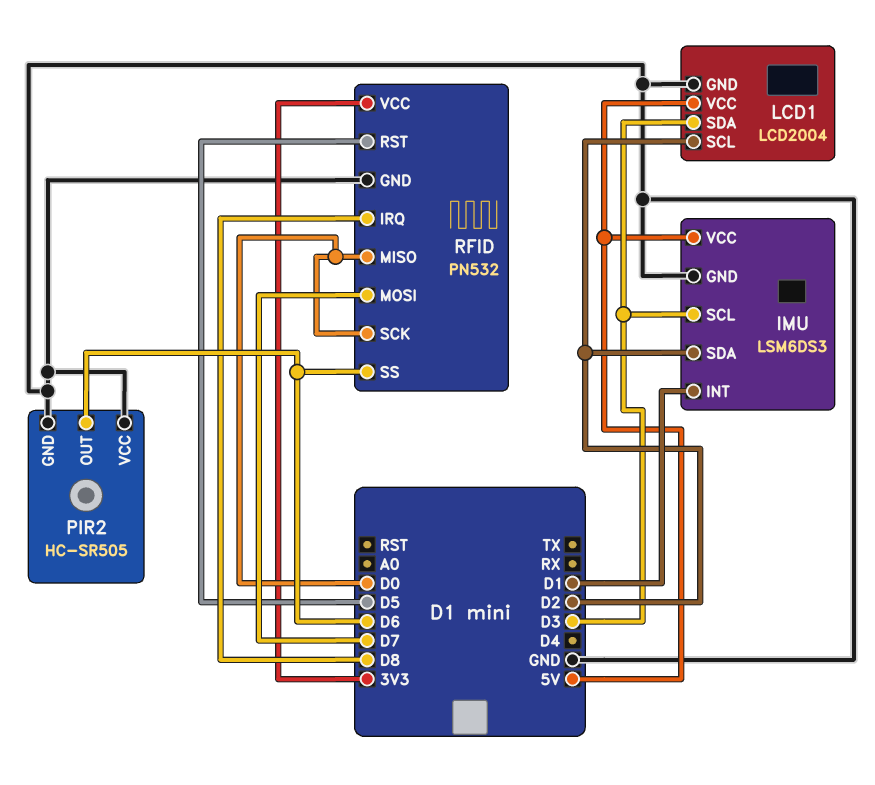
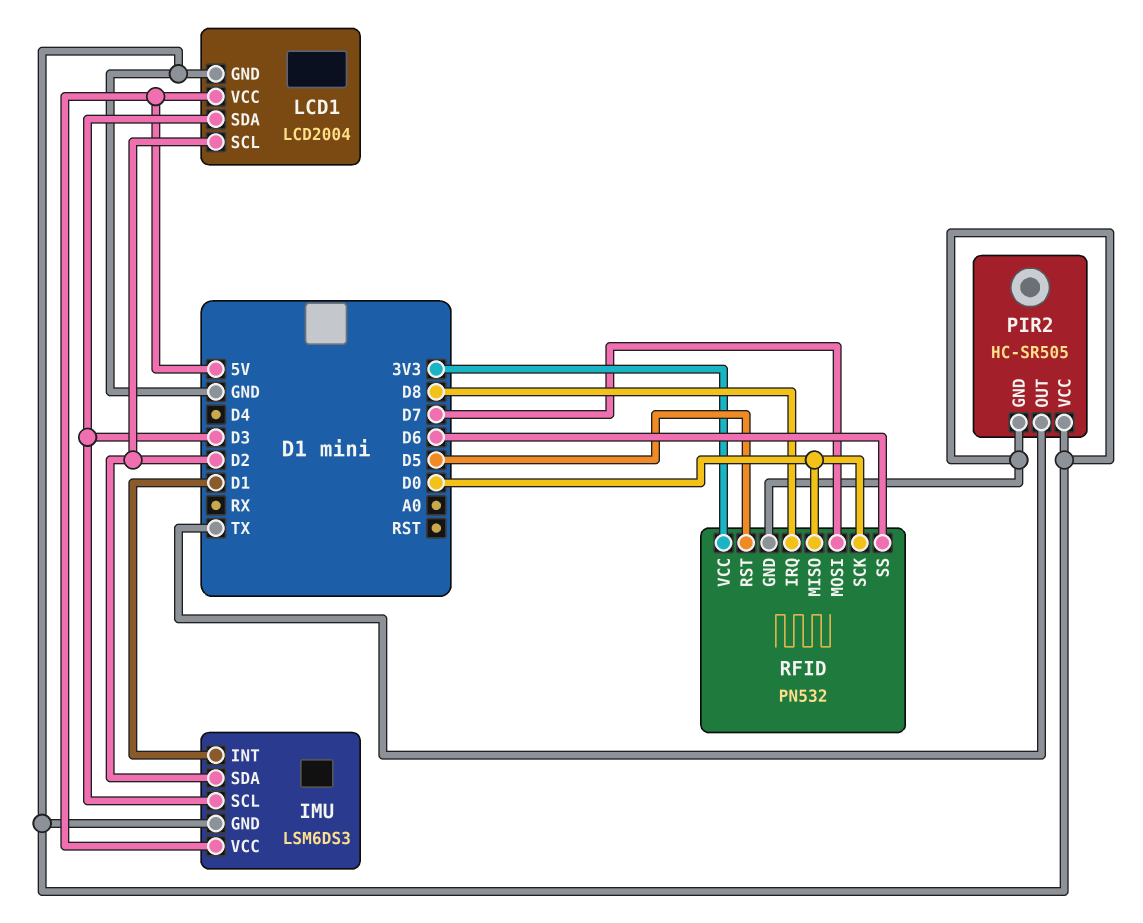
PIR2 pin OUT: D6 -> TX

